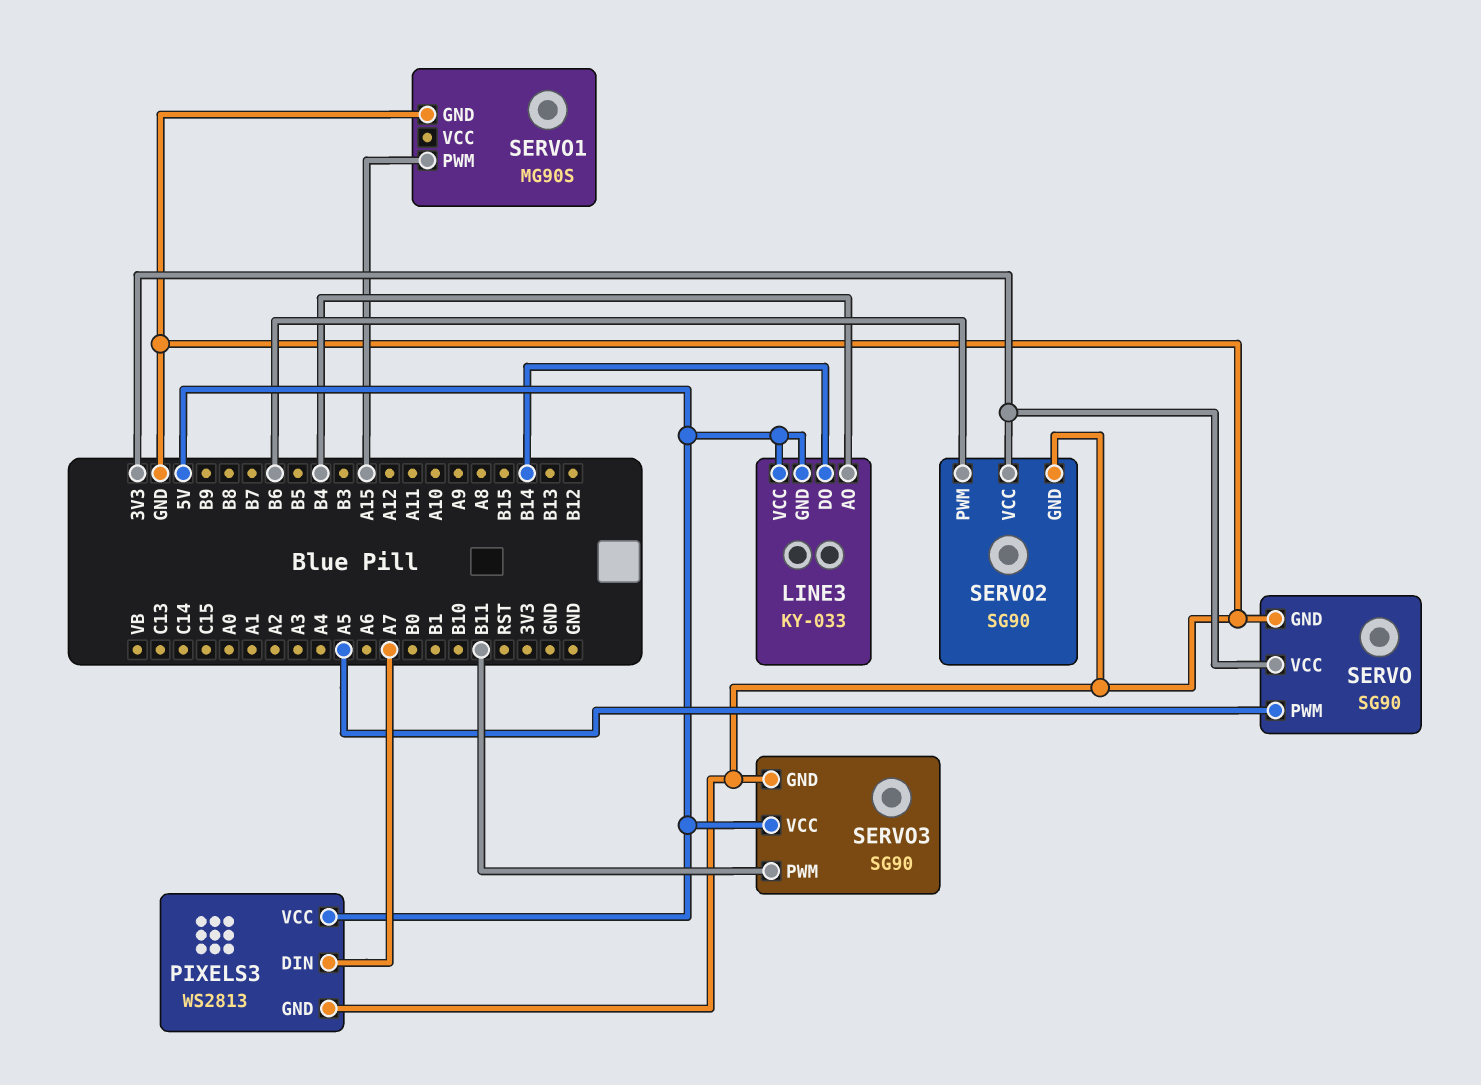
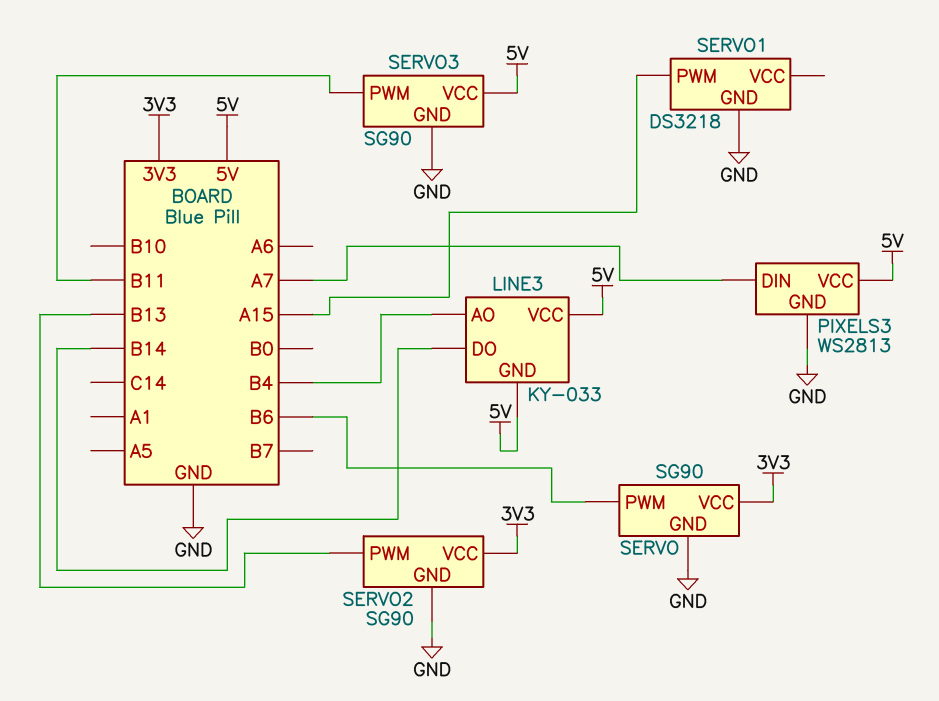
SERVO pin PWM: A5 -> B6
SERVO1: MG90S -> DS3218
SERVO2 pin PWM: B6 -> B13

